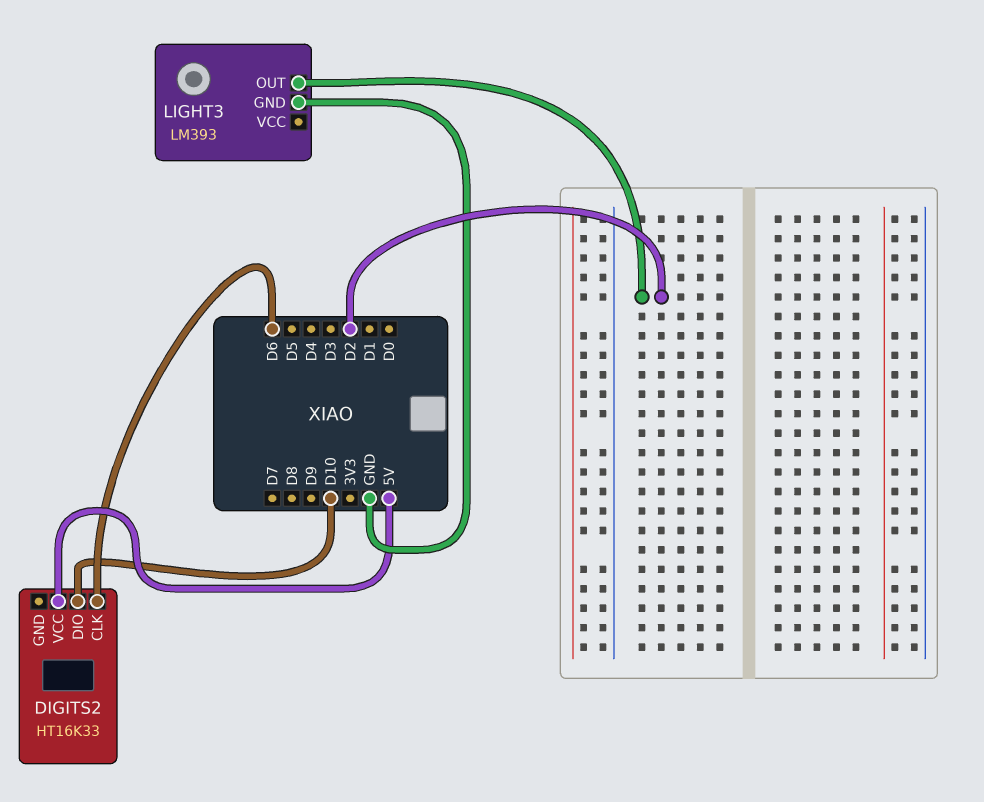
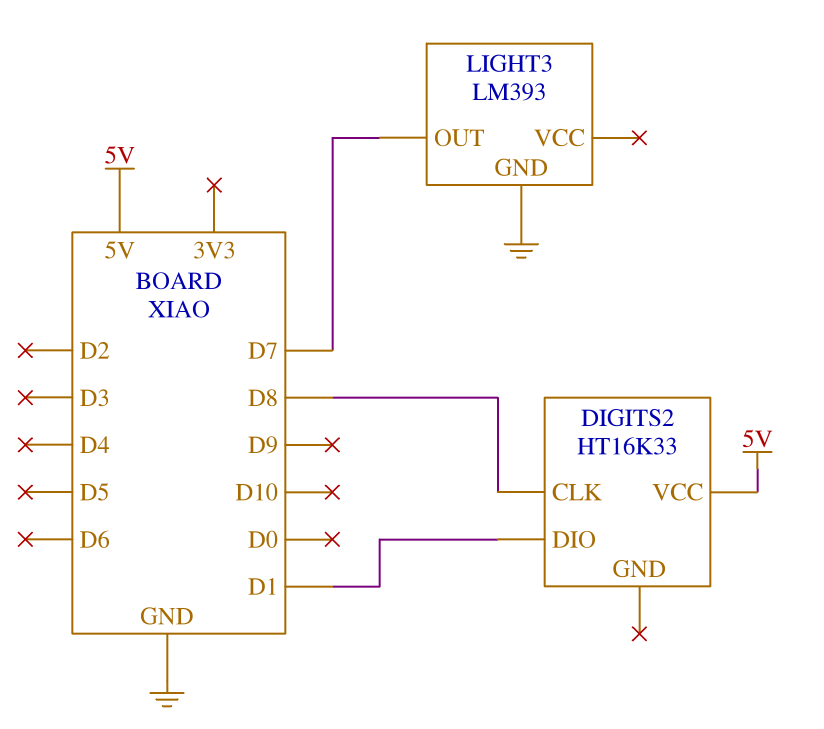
DIGITS2 pin CLK: D6 -> D8
DIGITS2 pin DIO: D10 -> D1
LIGHT3 pin OUT: D2 -> D7

